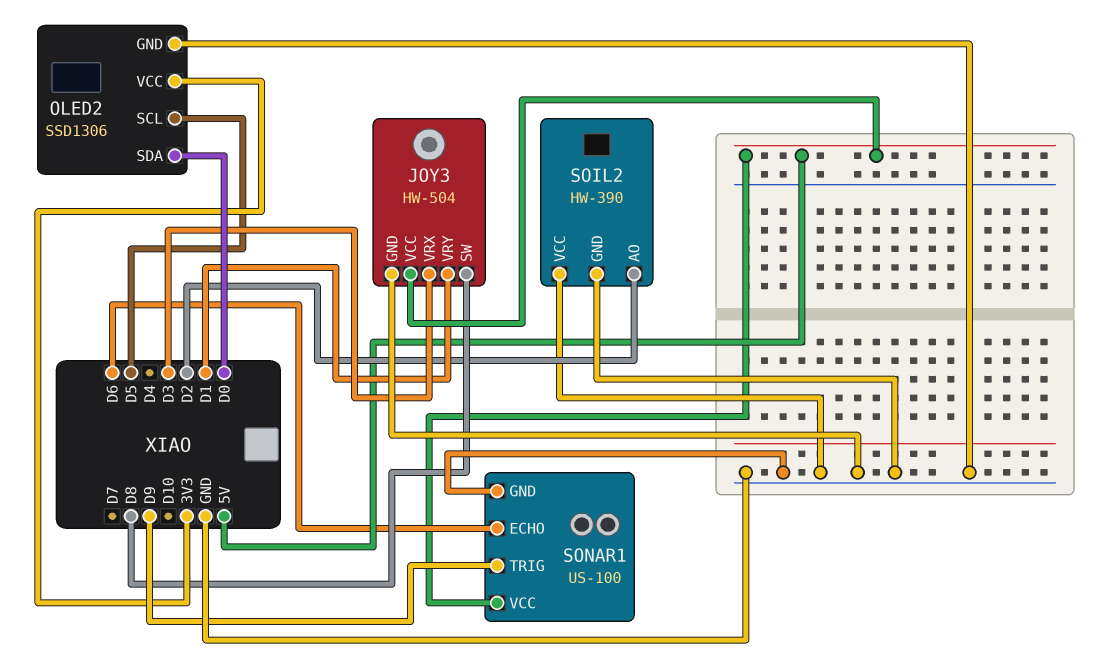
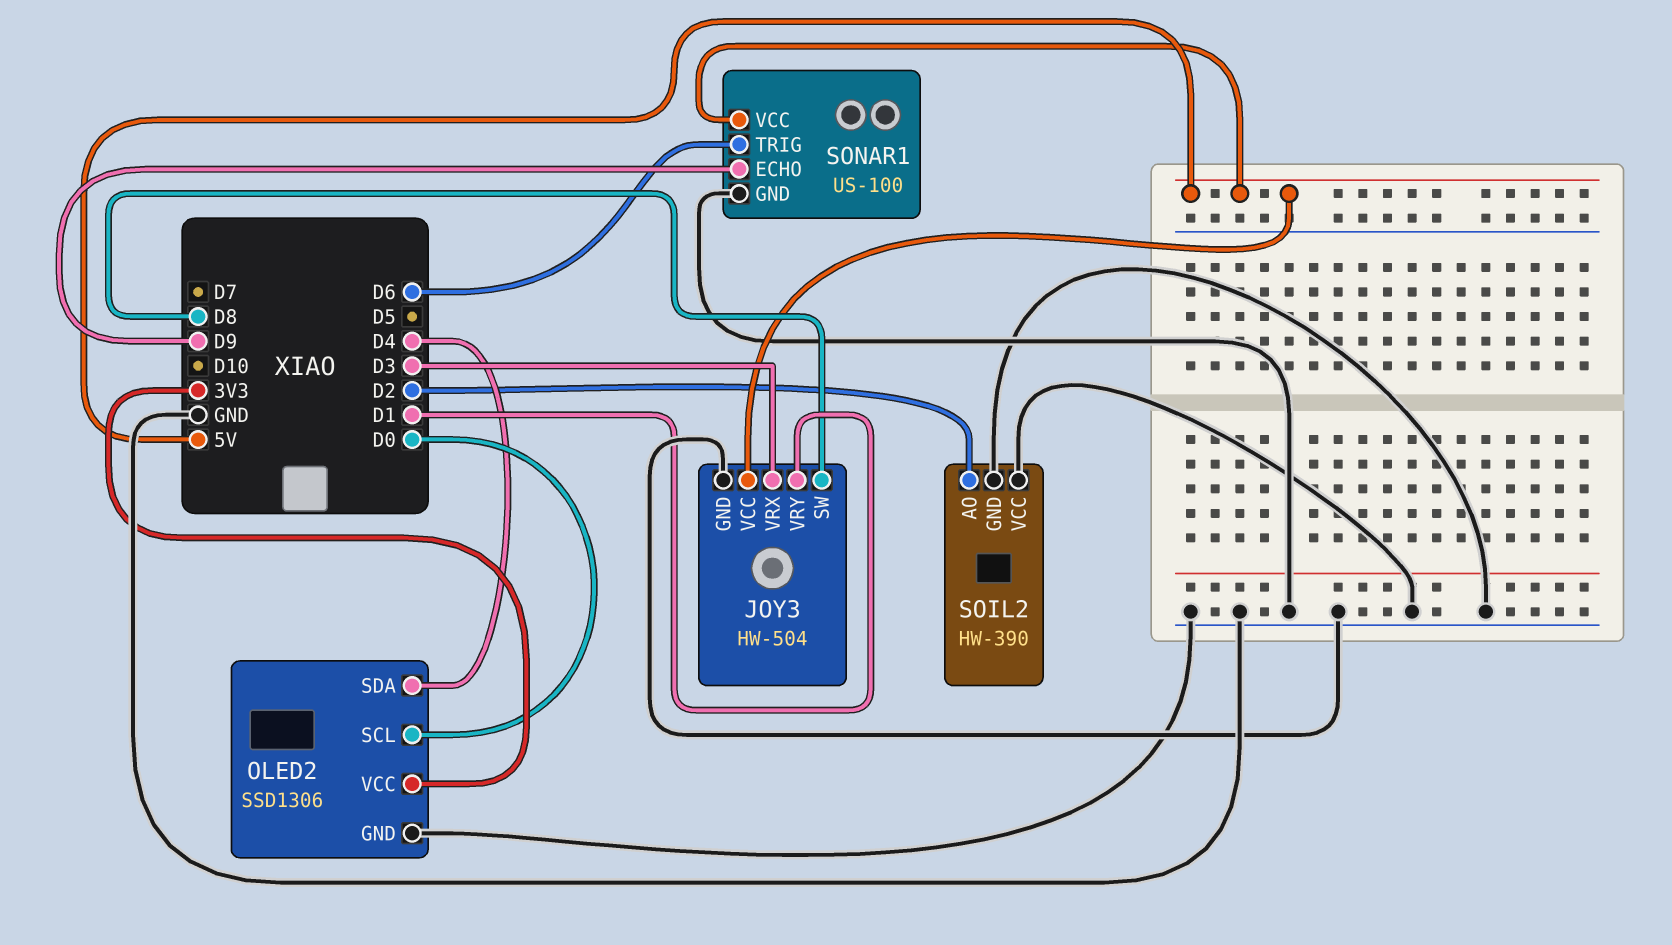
OLED2 pin SCL: D5 -> D0
OLED2 pin SDA: D0 -> D4
SONAR1 pin ECHO: D6 -> D9
SONAR1 pin TRIG: D9 -> D6

